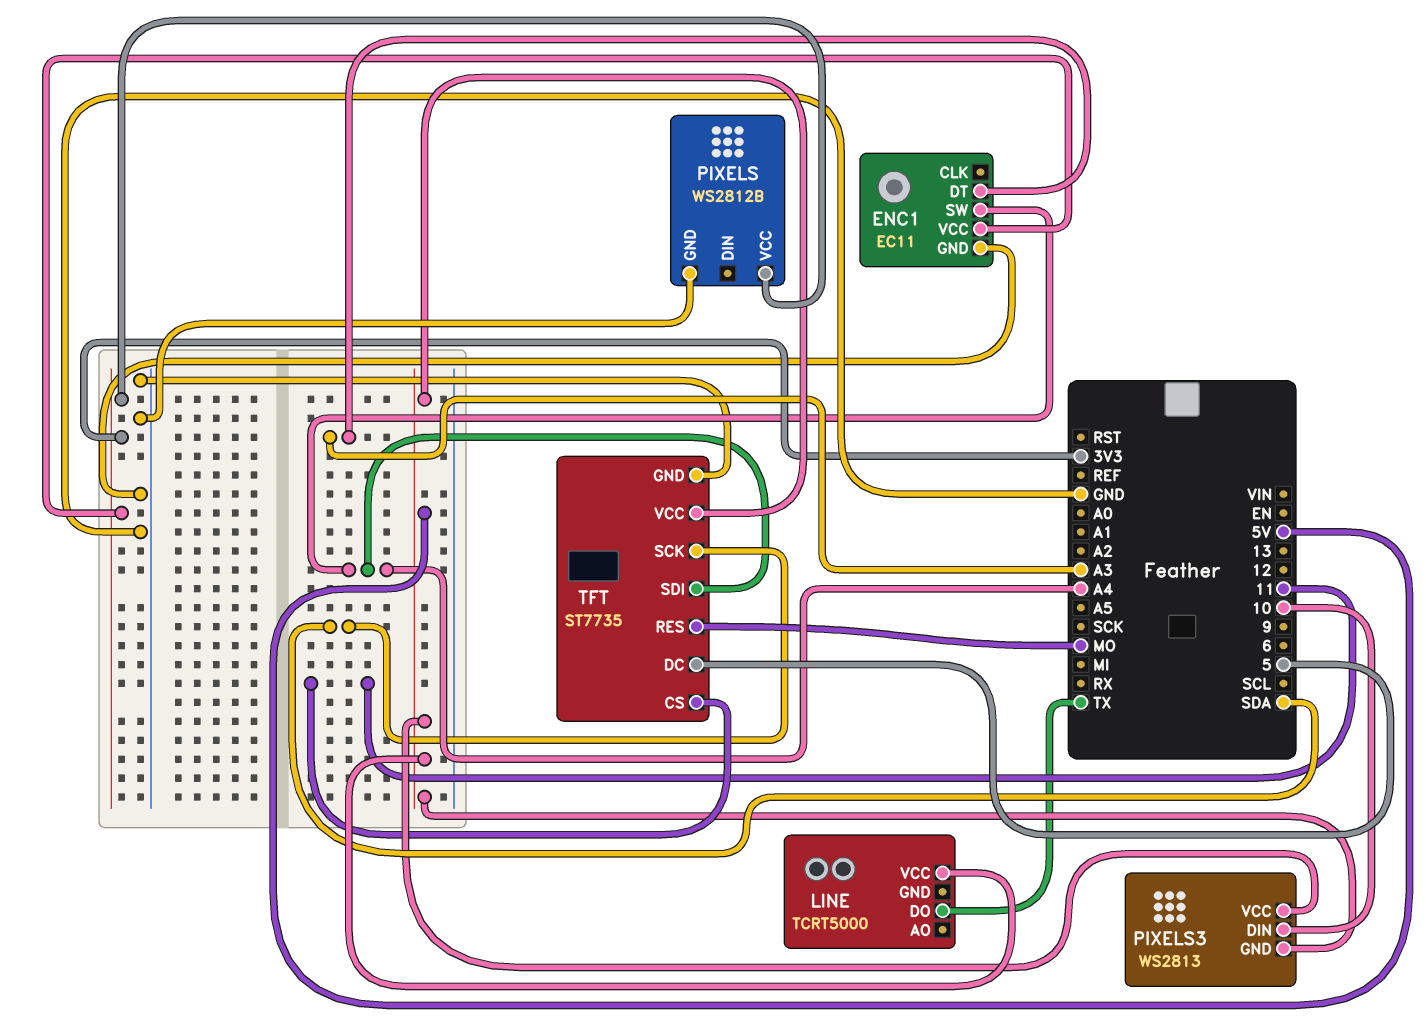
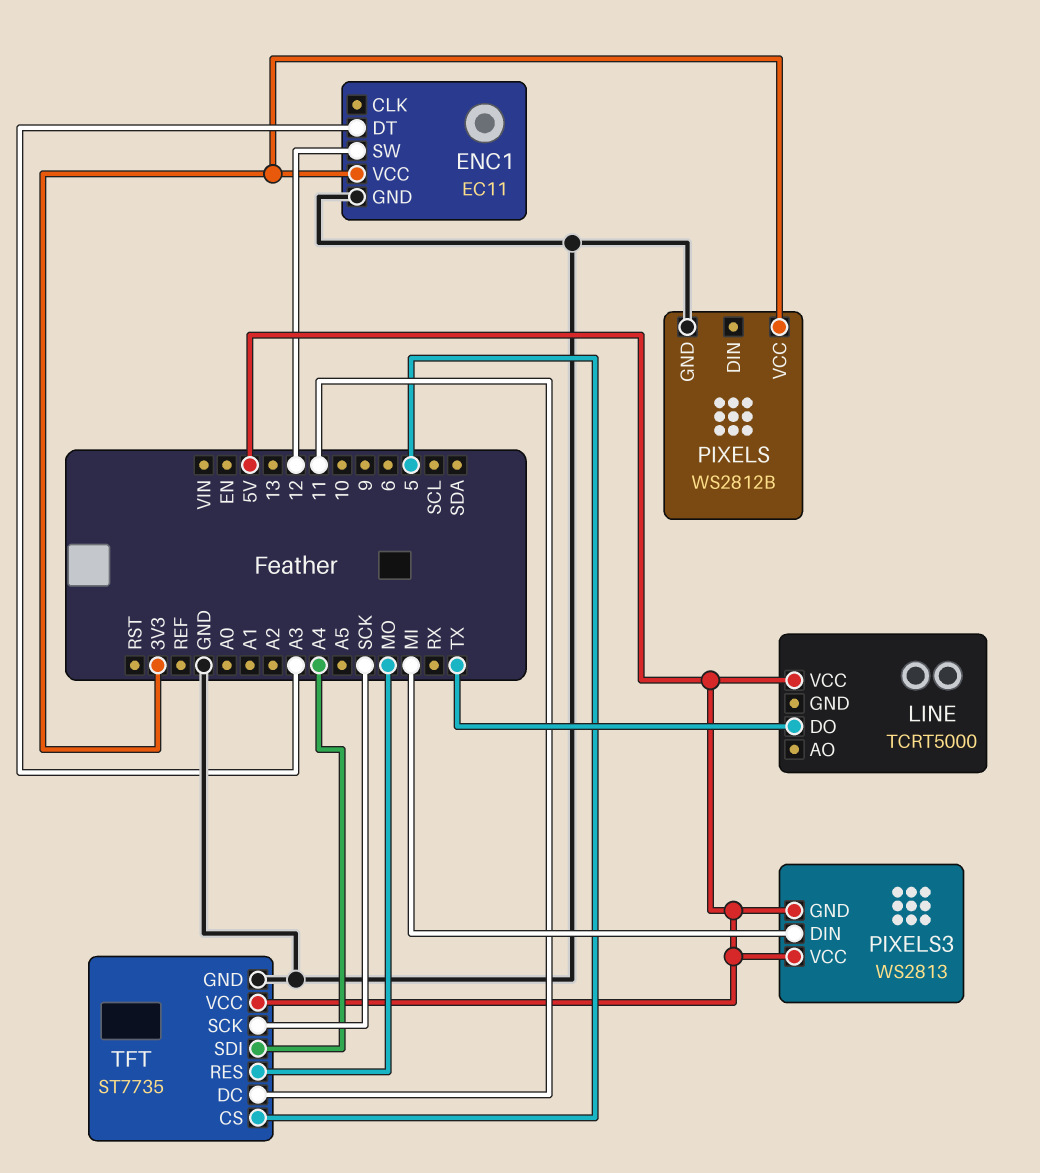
ENC1 pin SW: A4 -> 12
PIXELS3 pin DIN: 10 -> MI
TFT pin CS: 11 -> 5
TFT pin DC: 5 -> 11
TFT pin SCK: SDA -> SCK

